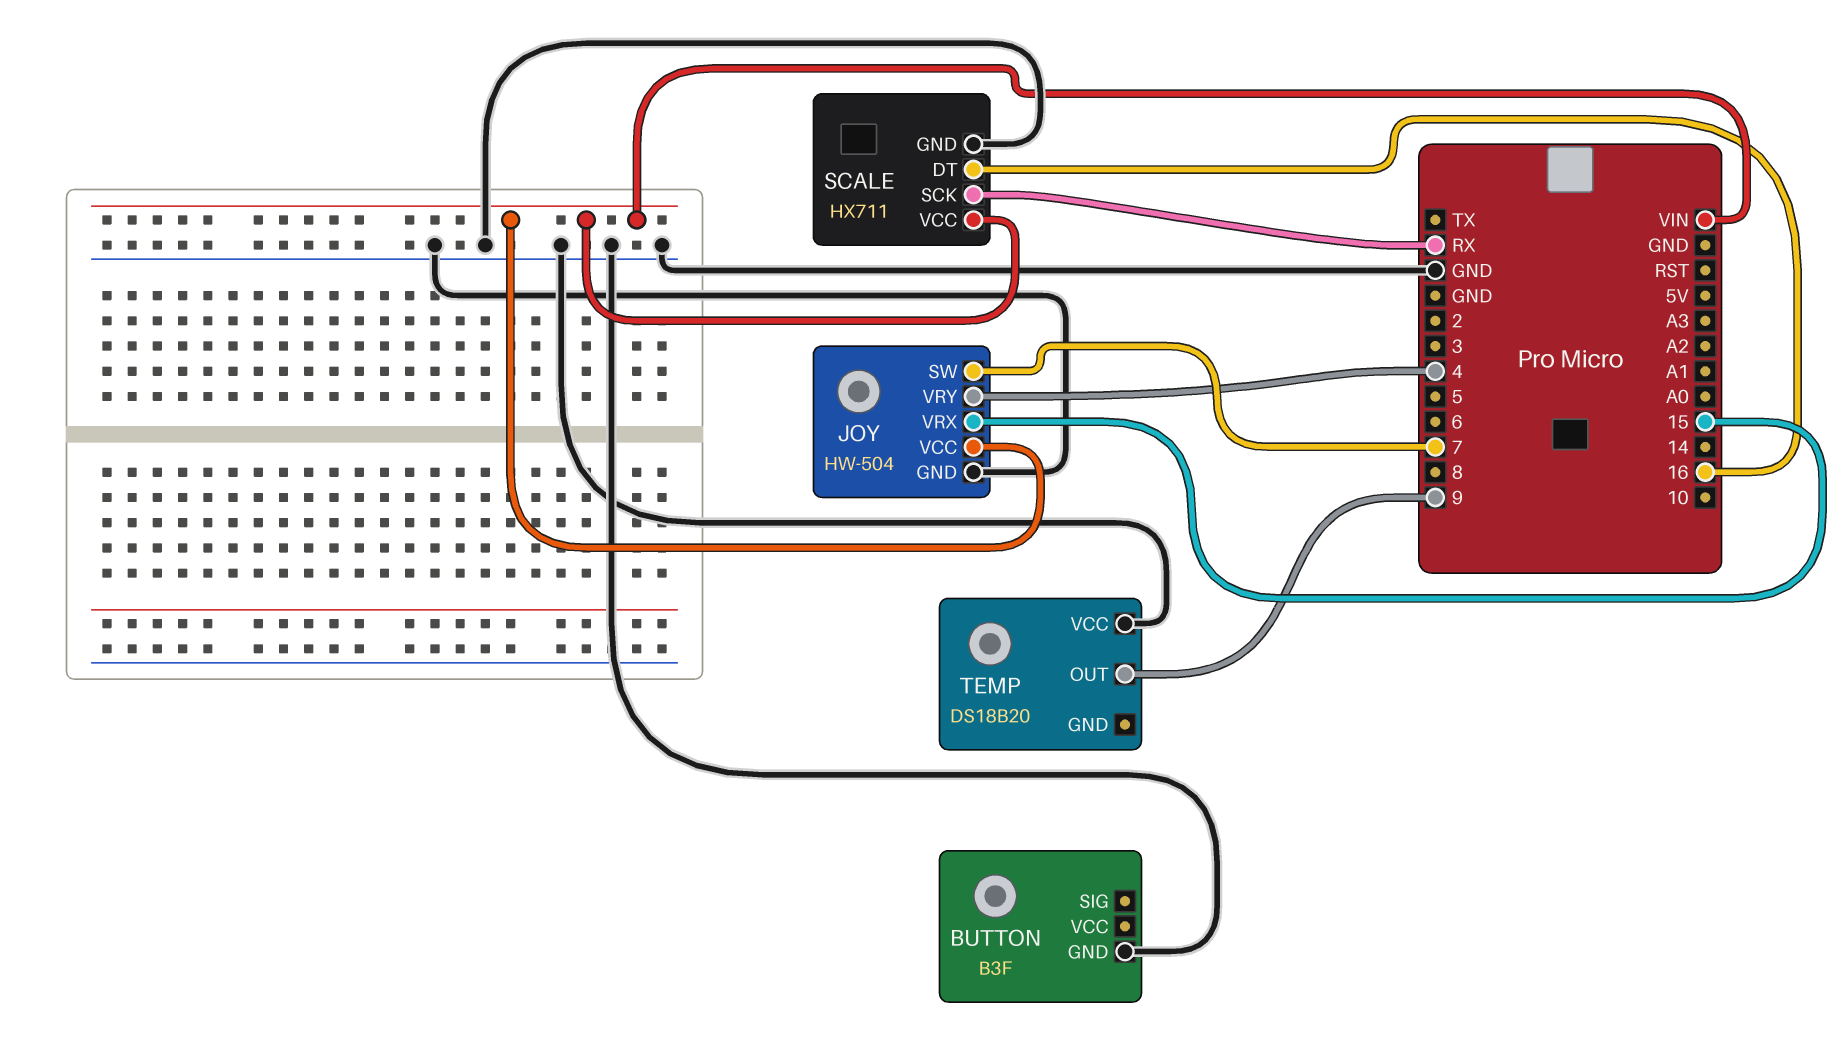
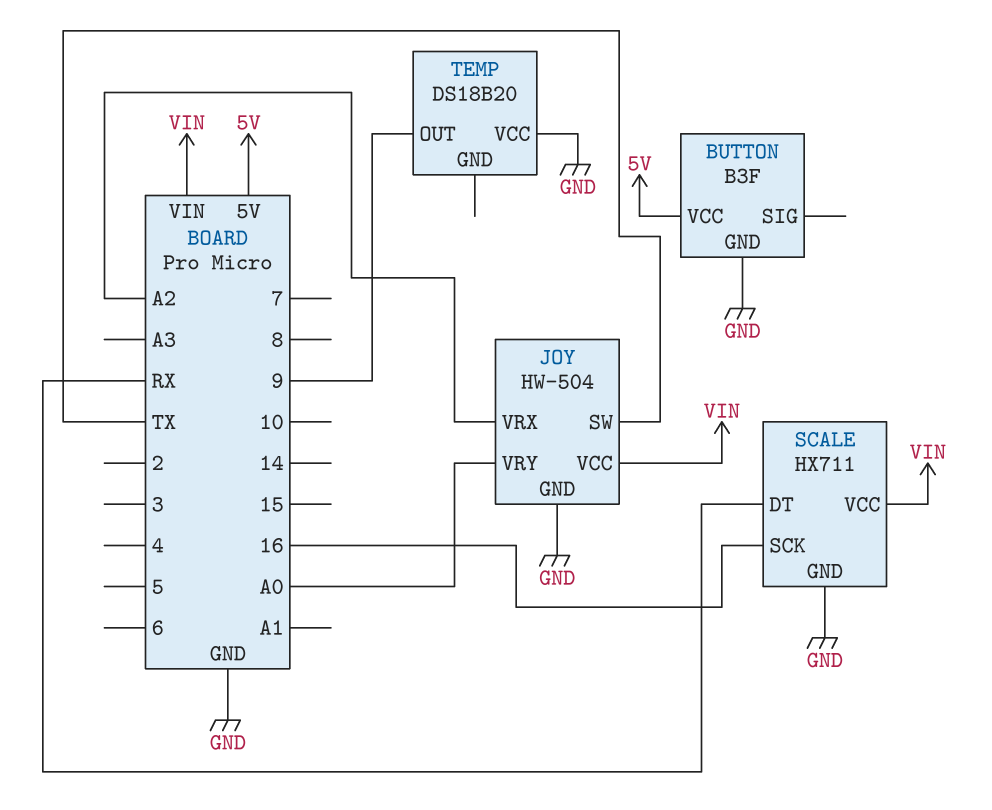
BUTTON pin VCC: none -> 5V
JOY pin SW: 7 -> TX
JOY pin VRX: 15 -> A2
JOY pin VRY: 4 -> A0
SCALE pin DT: 16 -> RX
SCALE pin SCK: RX -> 16

